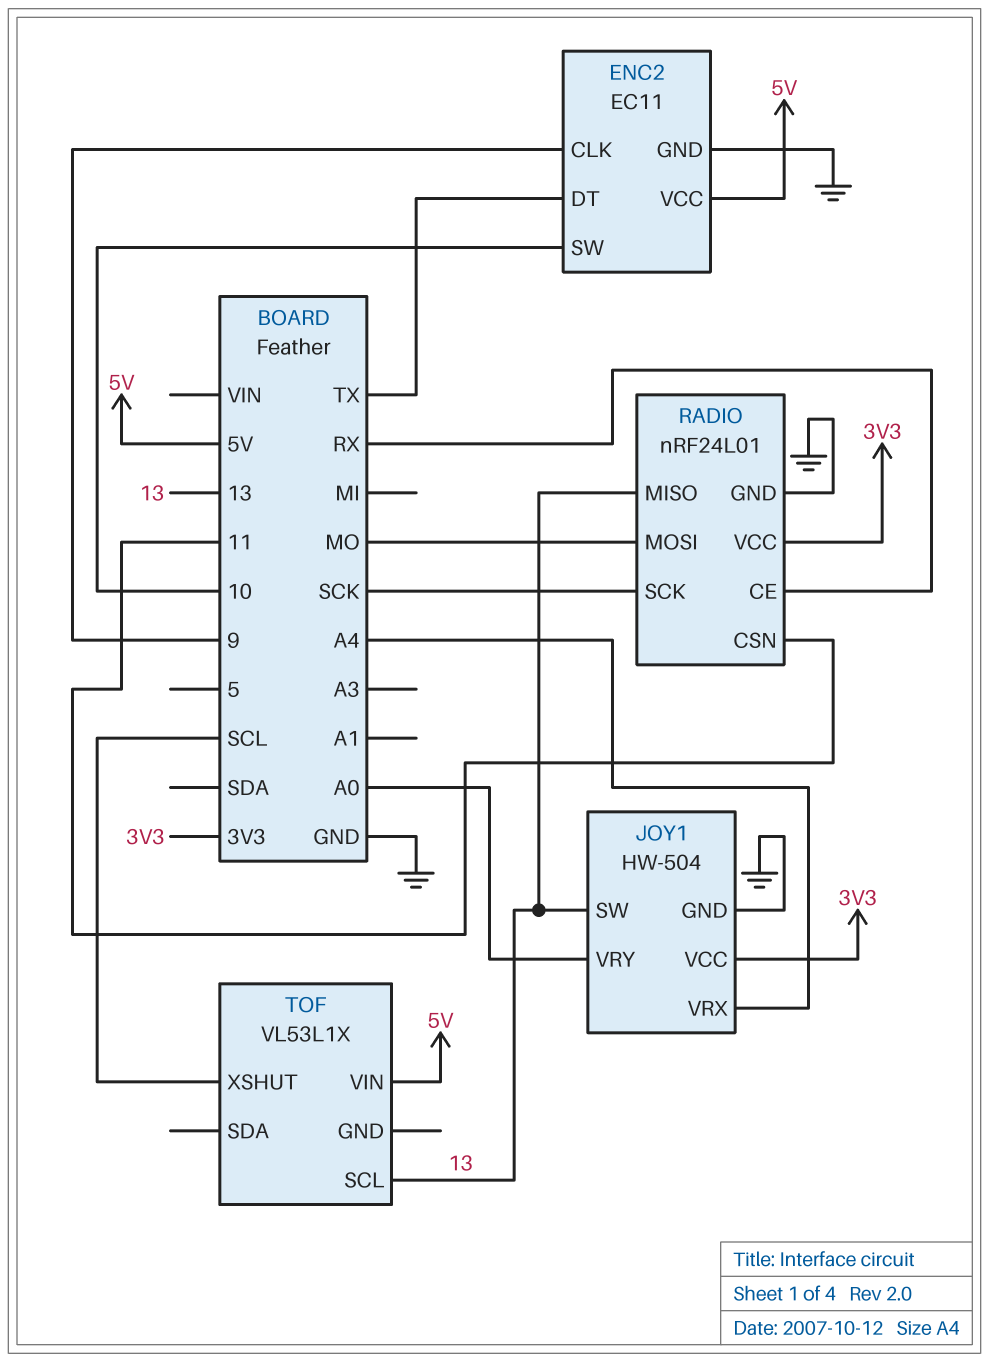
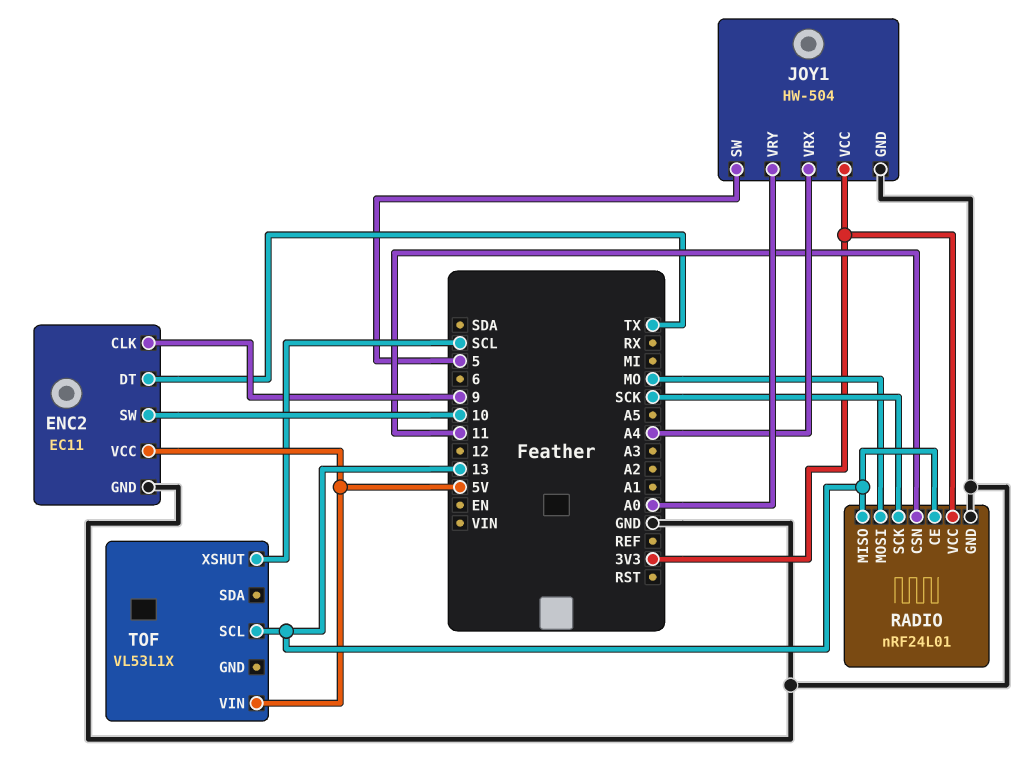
JOY1 pin SW: 13 -> 5
RADIO pin CE: RX -> 13

